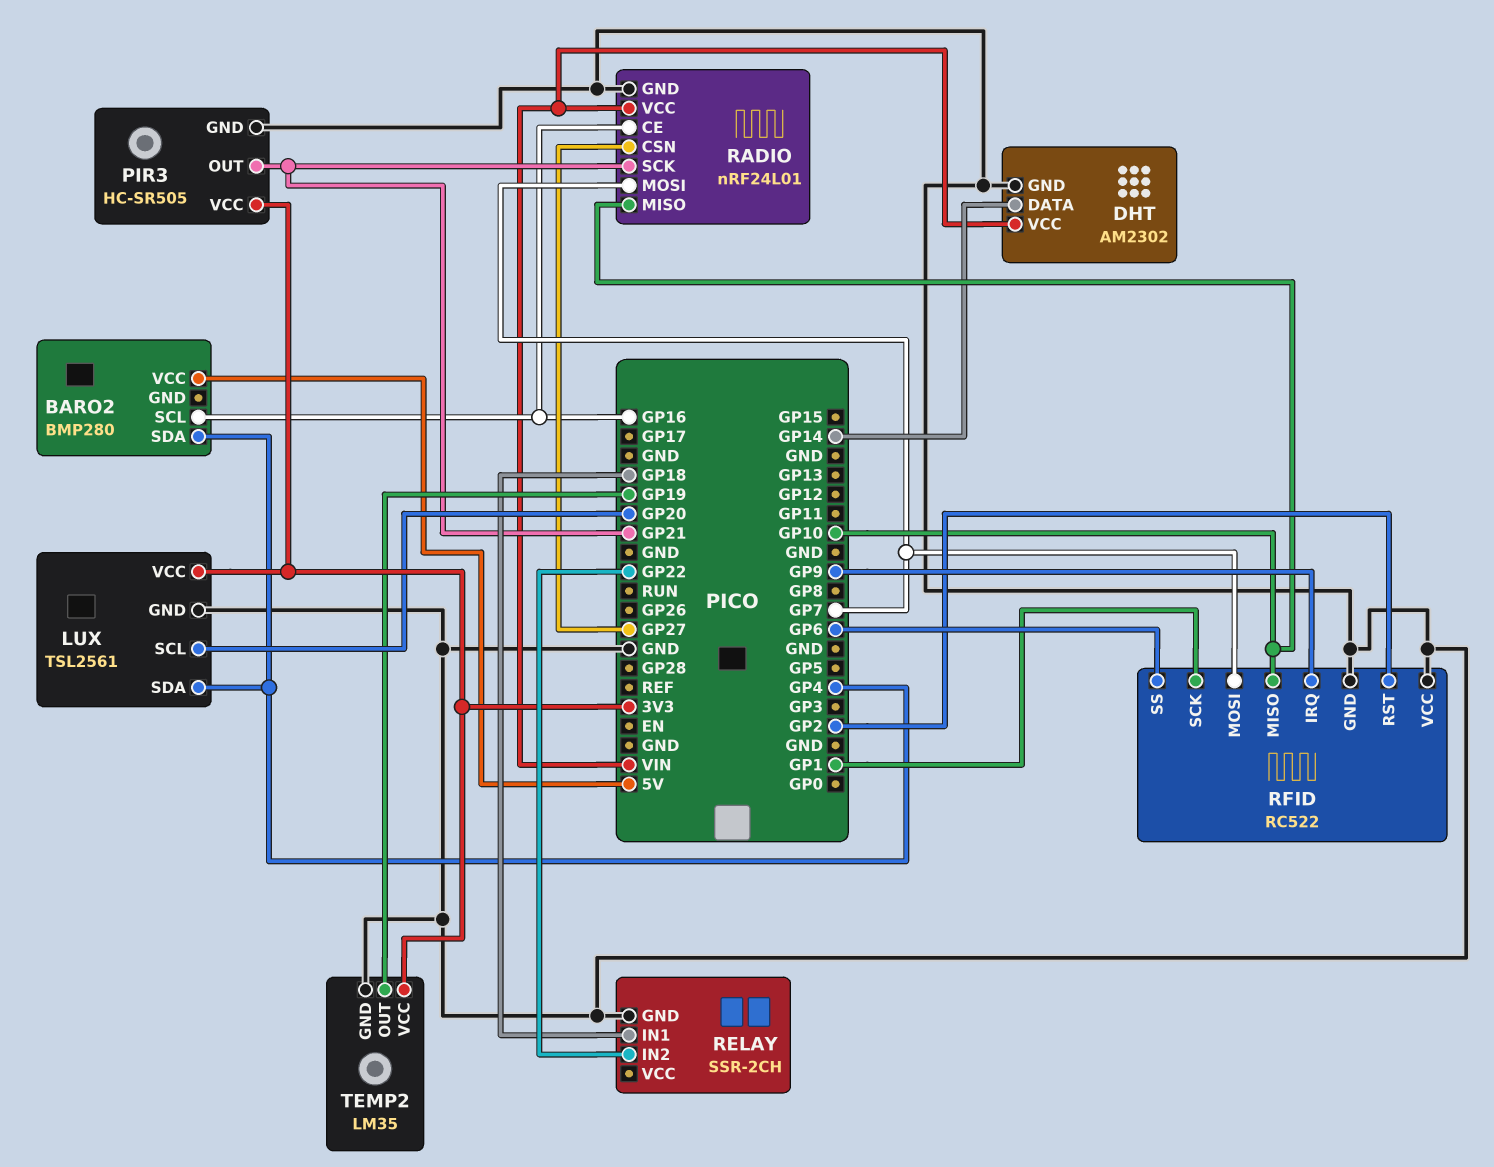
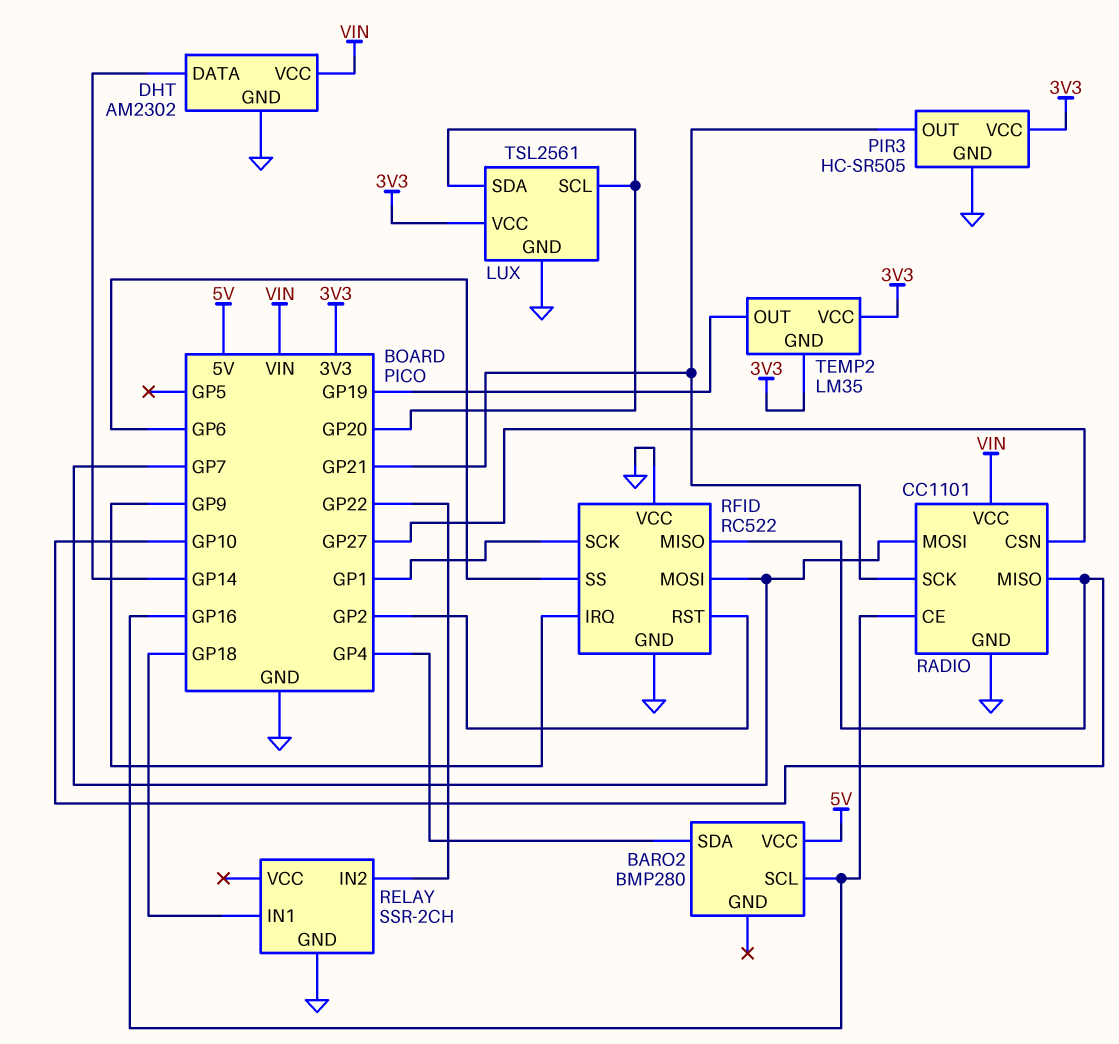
LUX pin SDA: GP4 -> GP20
RADIO: nRF24L01 -> CC1101
TEMP2 pin GND: GND -> 3V3

